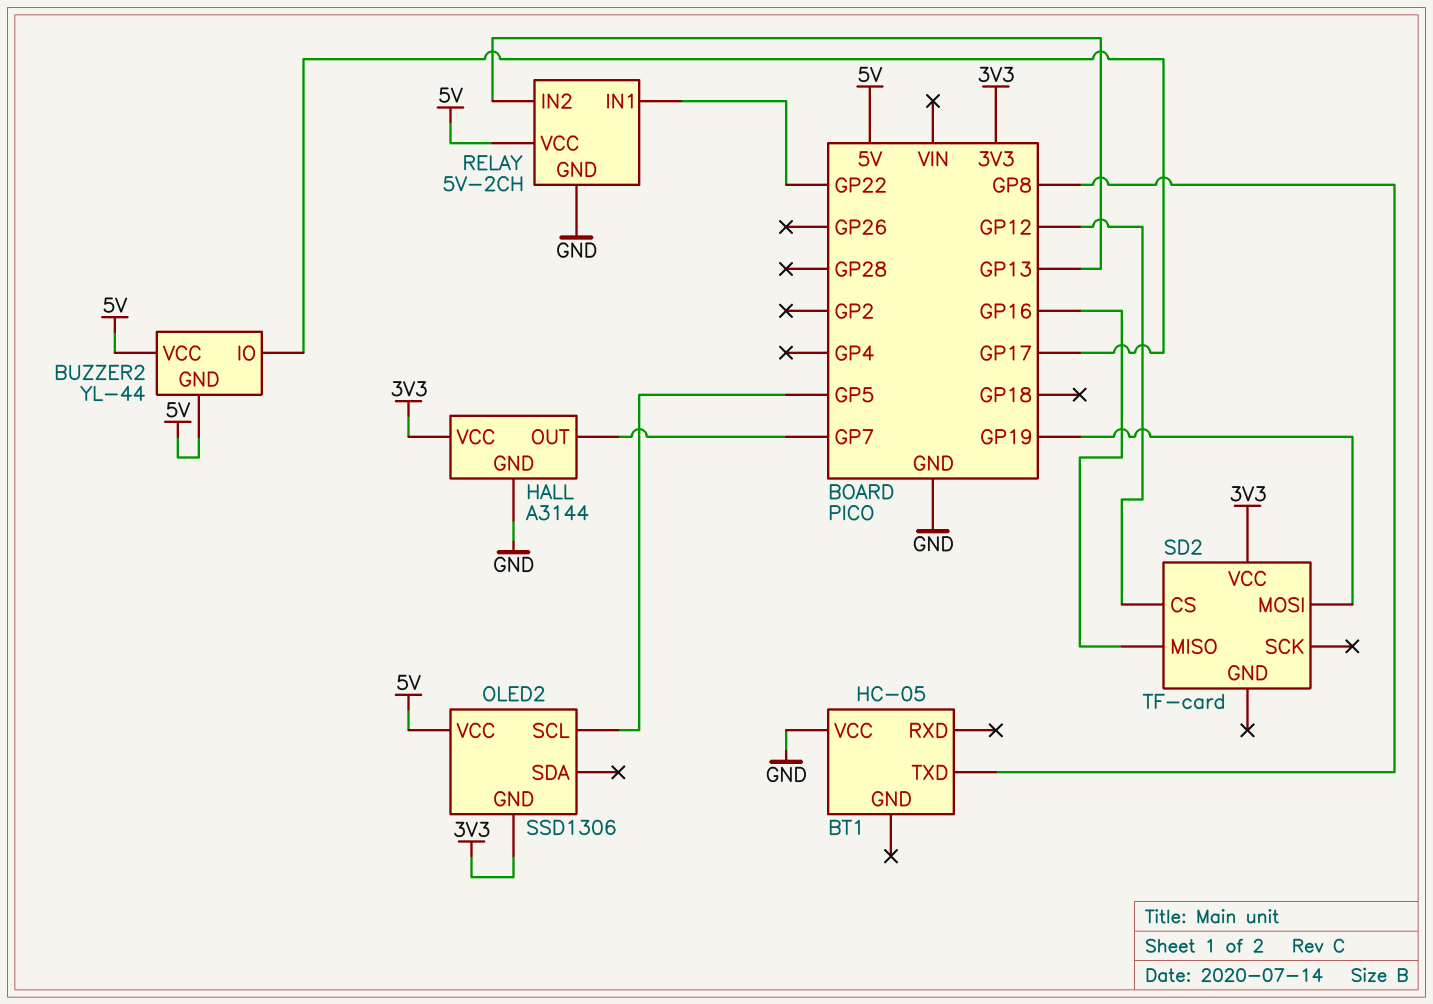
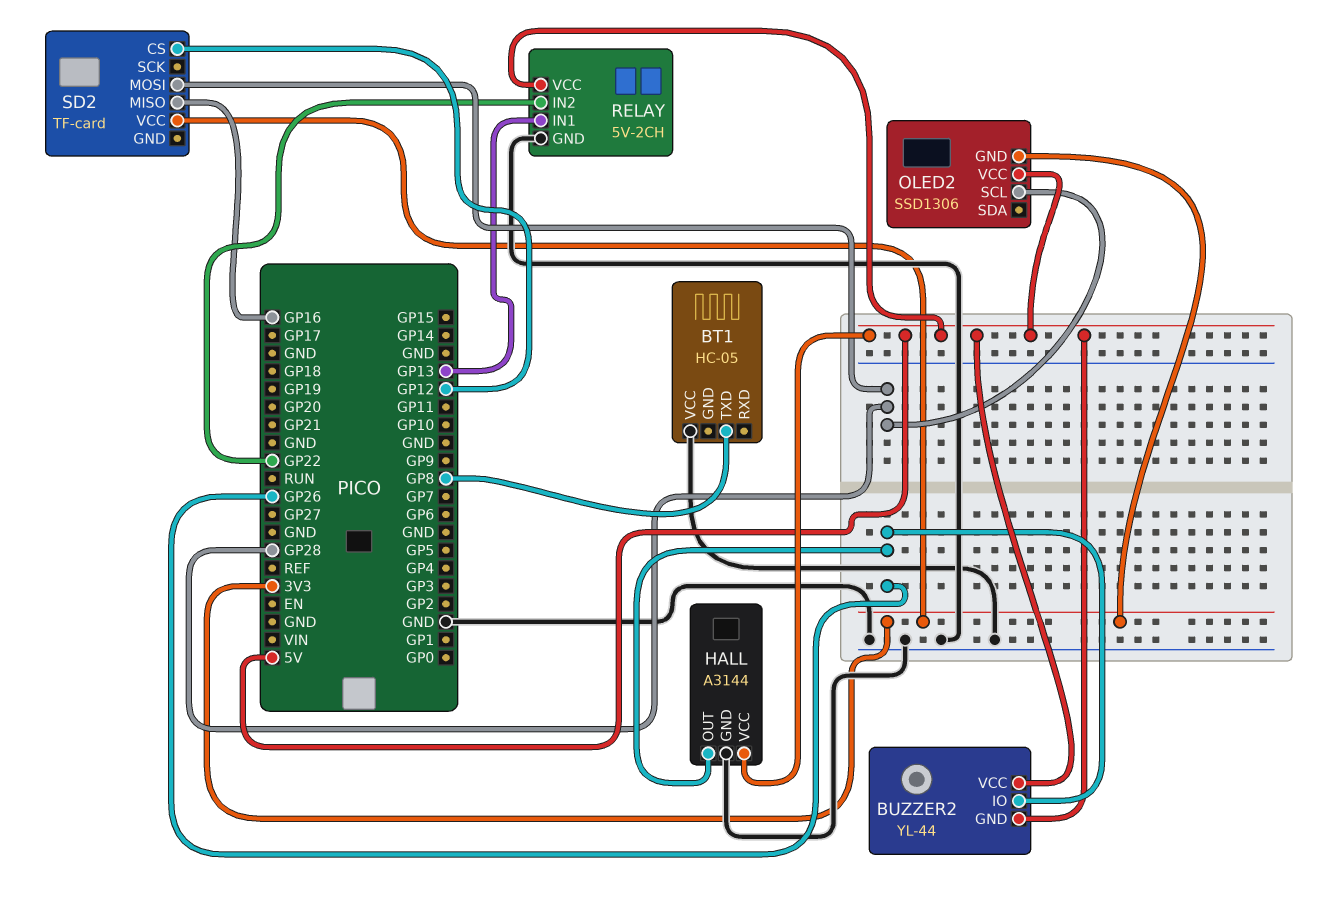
BUZZER2 pin IO: GP17 -> GP26
HALL pin OUT: GP7 -> GP26
HALL pin VCC: 3V3 -> 5V
OLED2 pin SCL: GP5 -> GP28
RELAY pin IN1: GP22 -> GP13
RELAY pin IN2: GP13 -> GP22
SD2 pin MOSI: GP19 -> GP28

